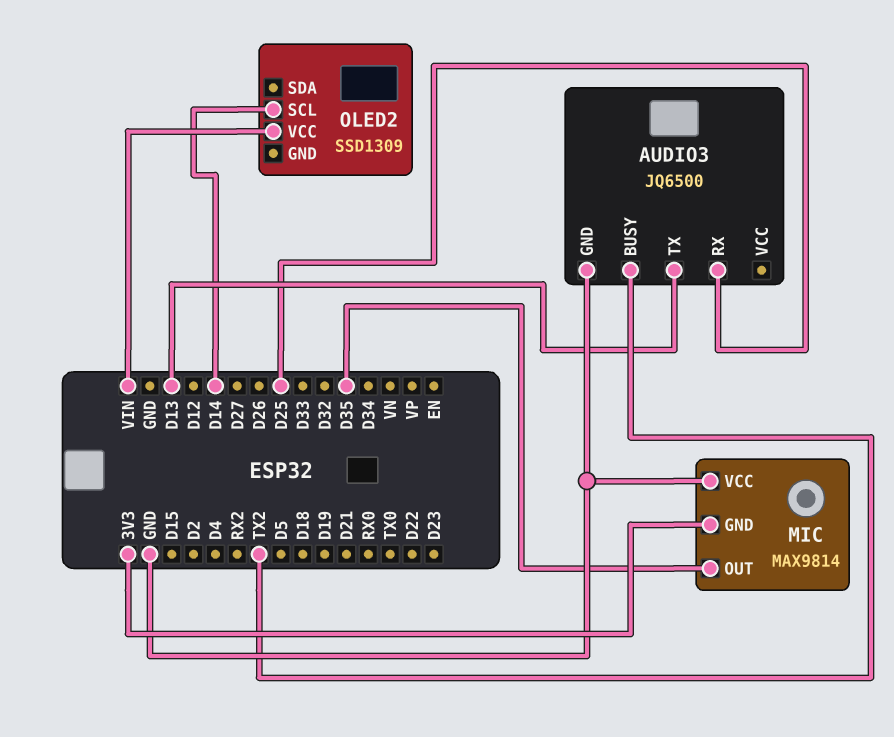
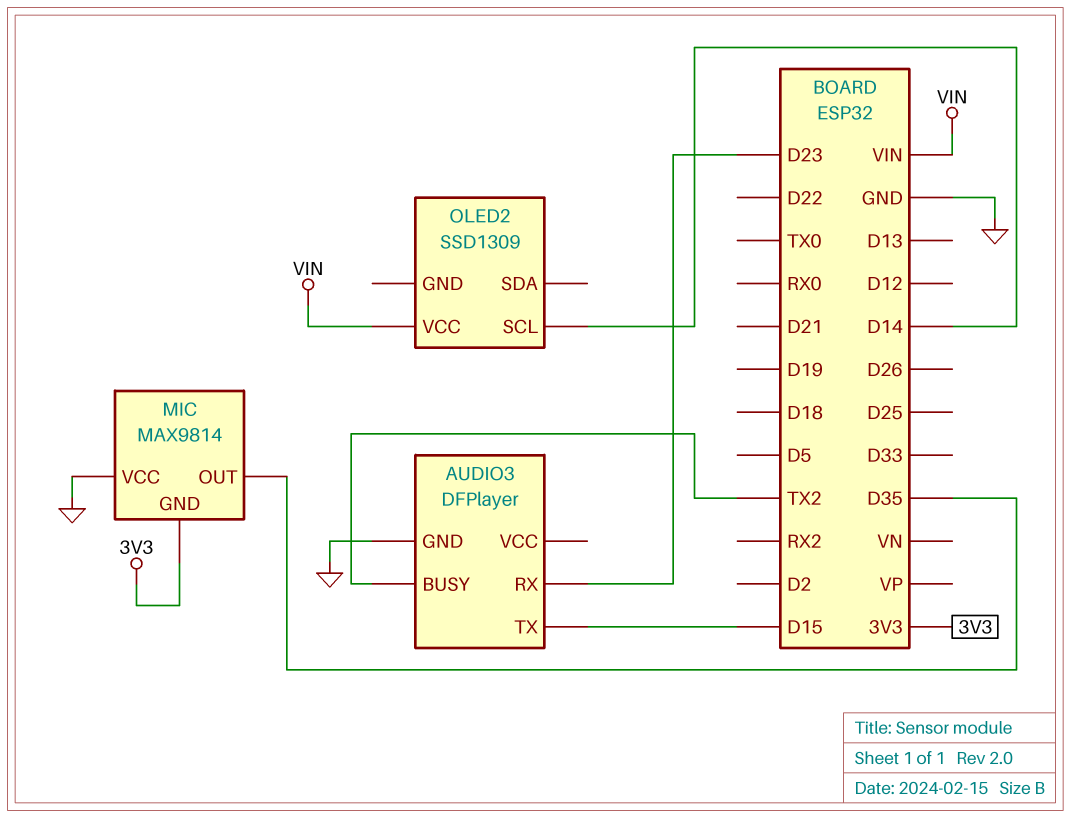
AUDIO3: JQ6500 -> DFPlayer
AUDIO3 pin RX: D25 -> D23
AUDIO3 pin TX: D13 -> D15

